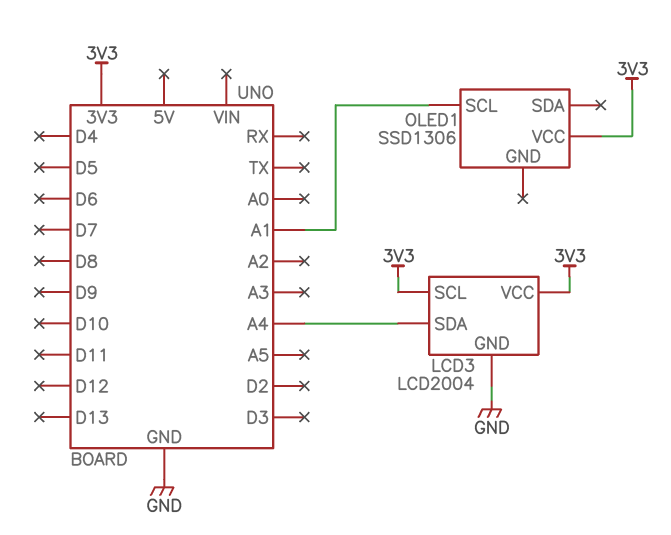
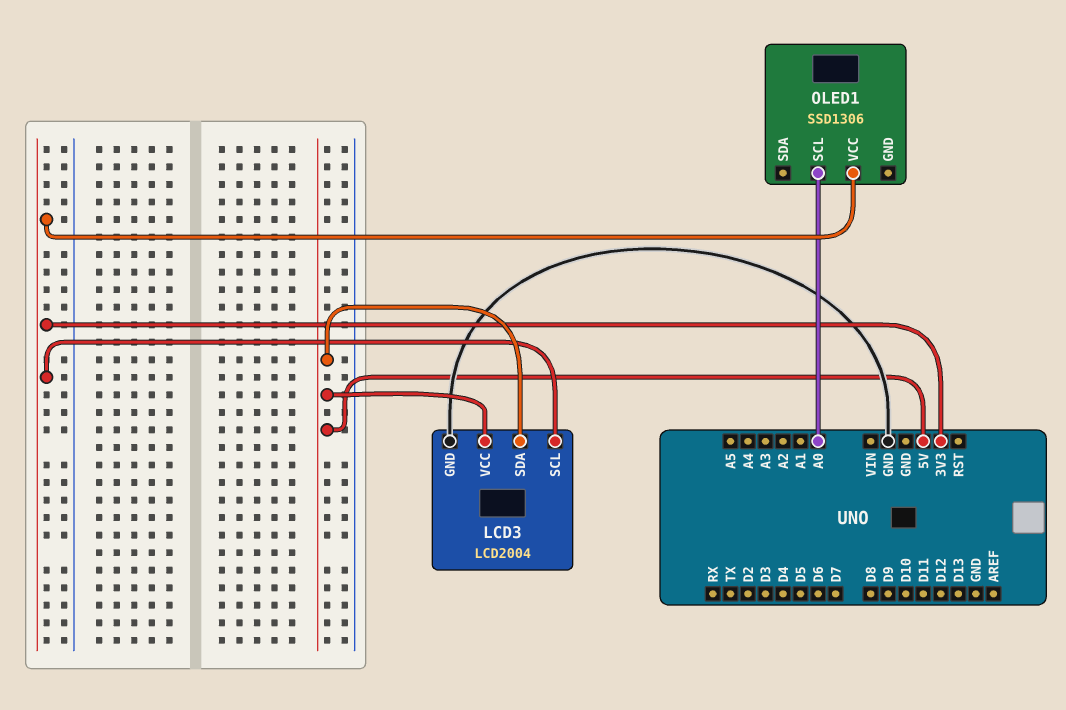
LCD3 pin SDA: A4 -> 5V
LCD3 pin VCC: 3V3 -> 5V
OLED1 pin SCL: A1 -> A0

